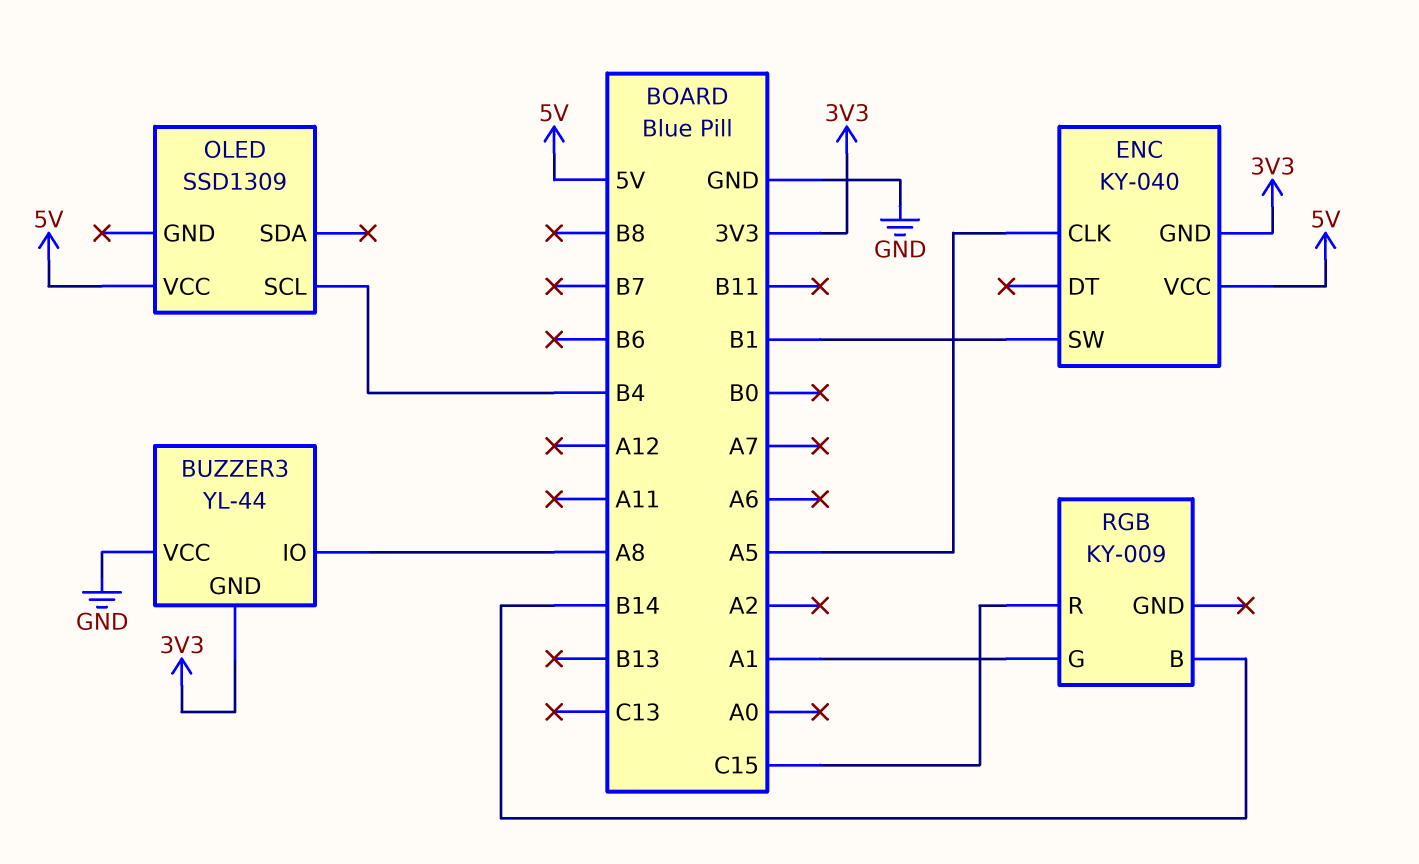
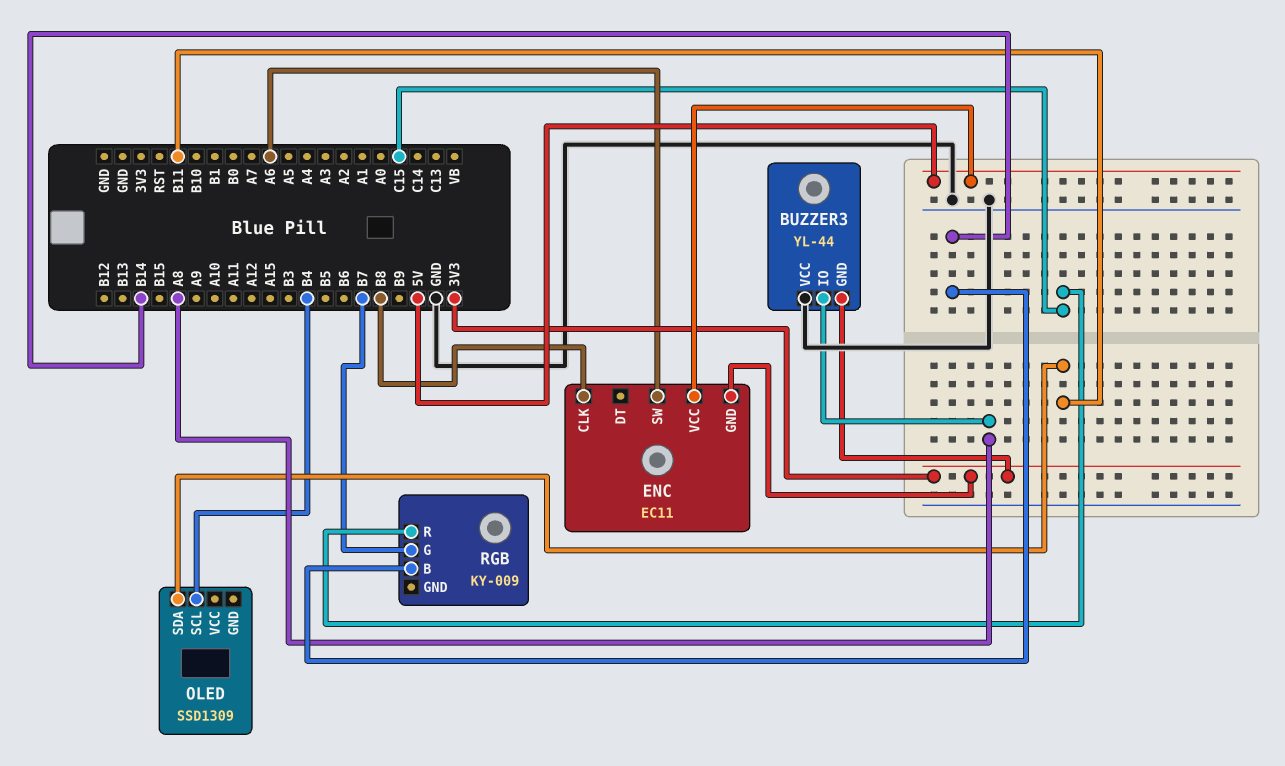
ENC: KY-040 -> EC11
ENC pin CLK: A5 -> B8
ENC pin SW: B1 -> A6
OLED pin SDA: none -> B11
OLED pin VCC: 5V -> none
RGB pin G: A1 -> B7

